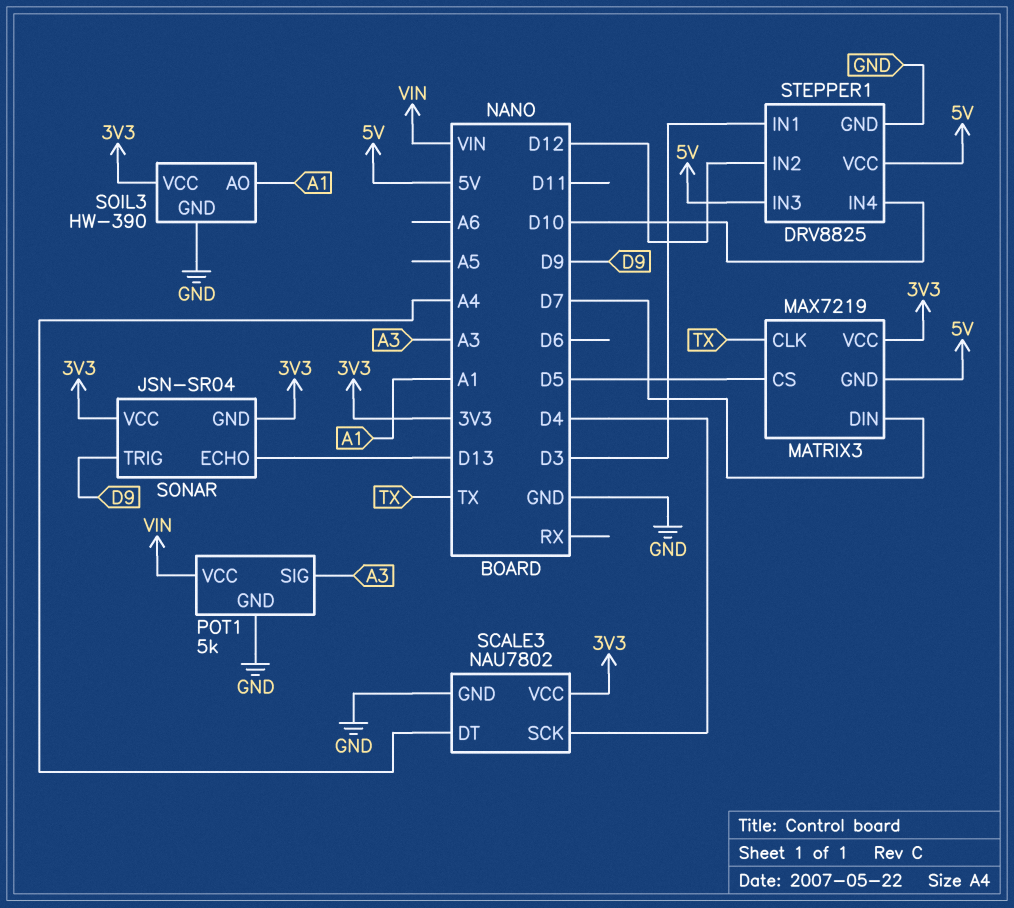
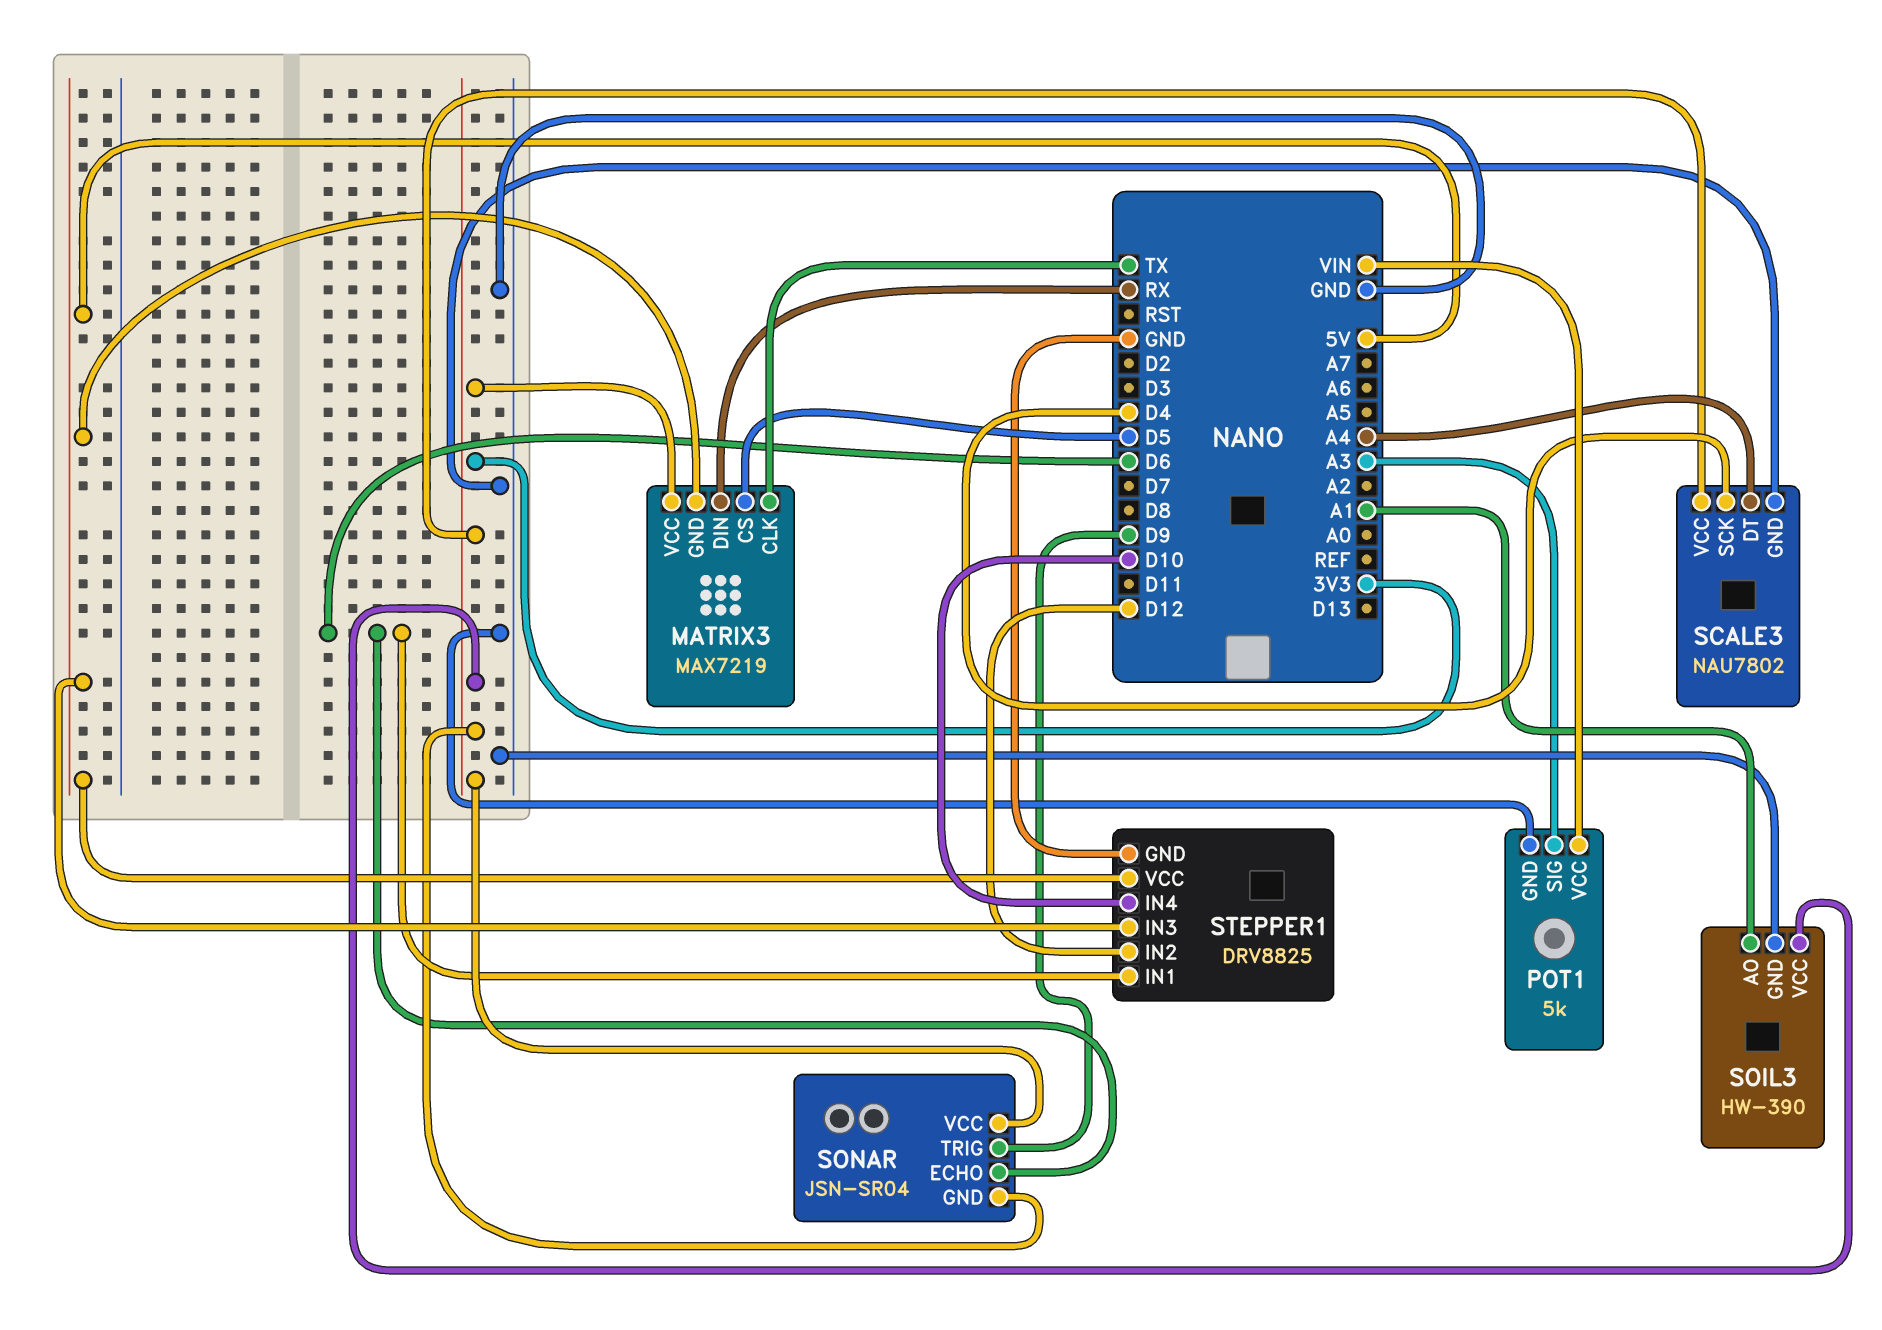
MATRIX3 pin DIN: D7 -> RX
SONAR pin ECHO: D13 -> D6
STEPPER1 pin IN1: D3 -> D6

